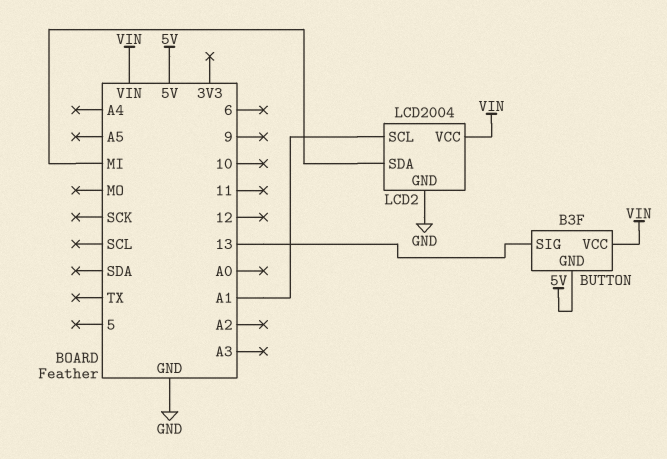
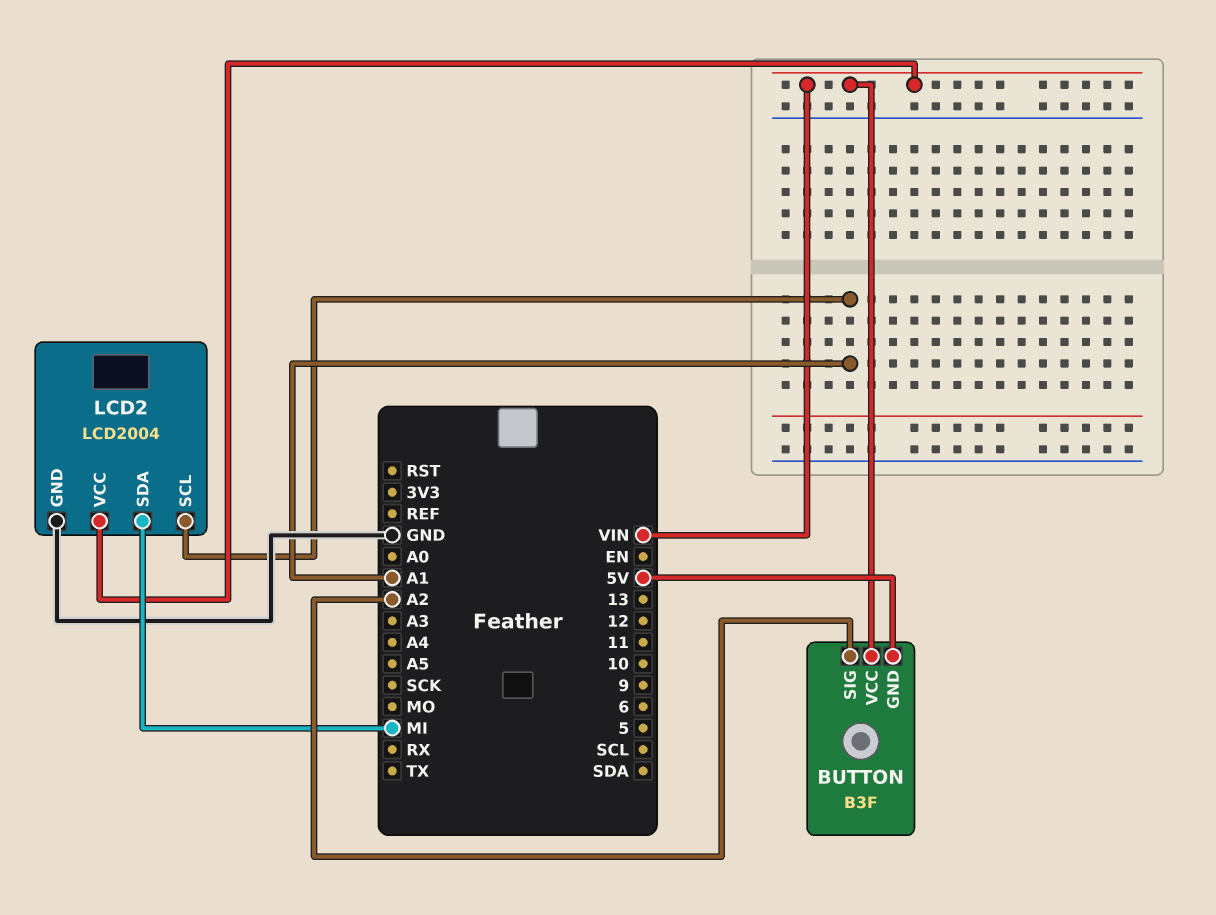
BUTTON pin SIG: 13 -> A2

